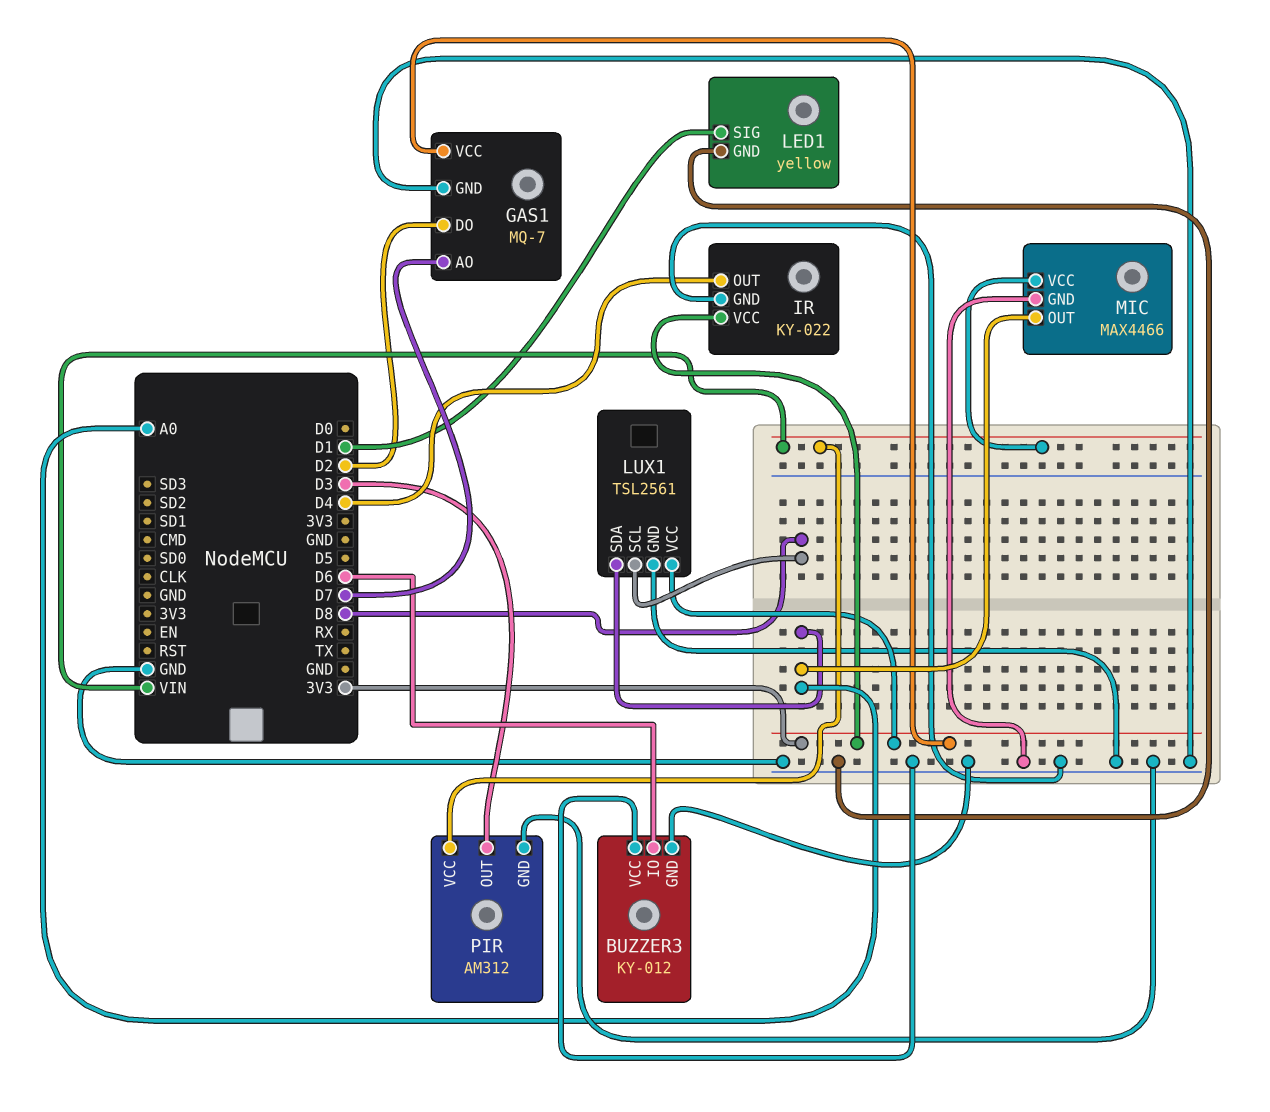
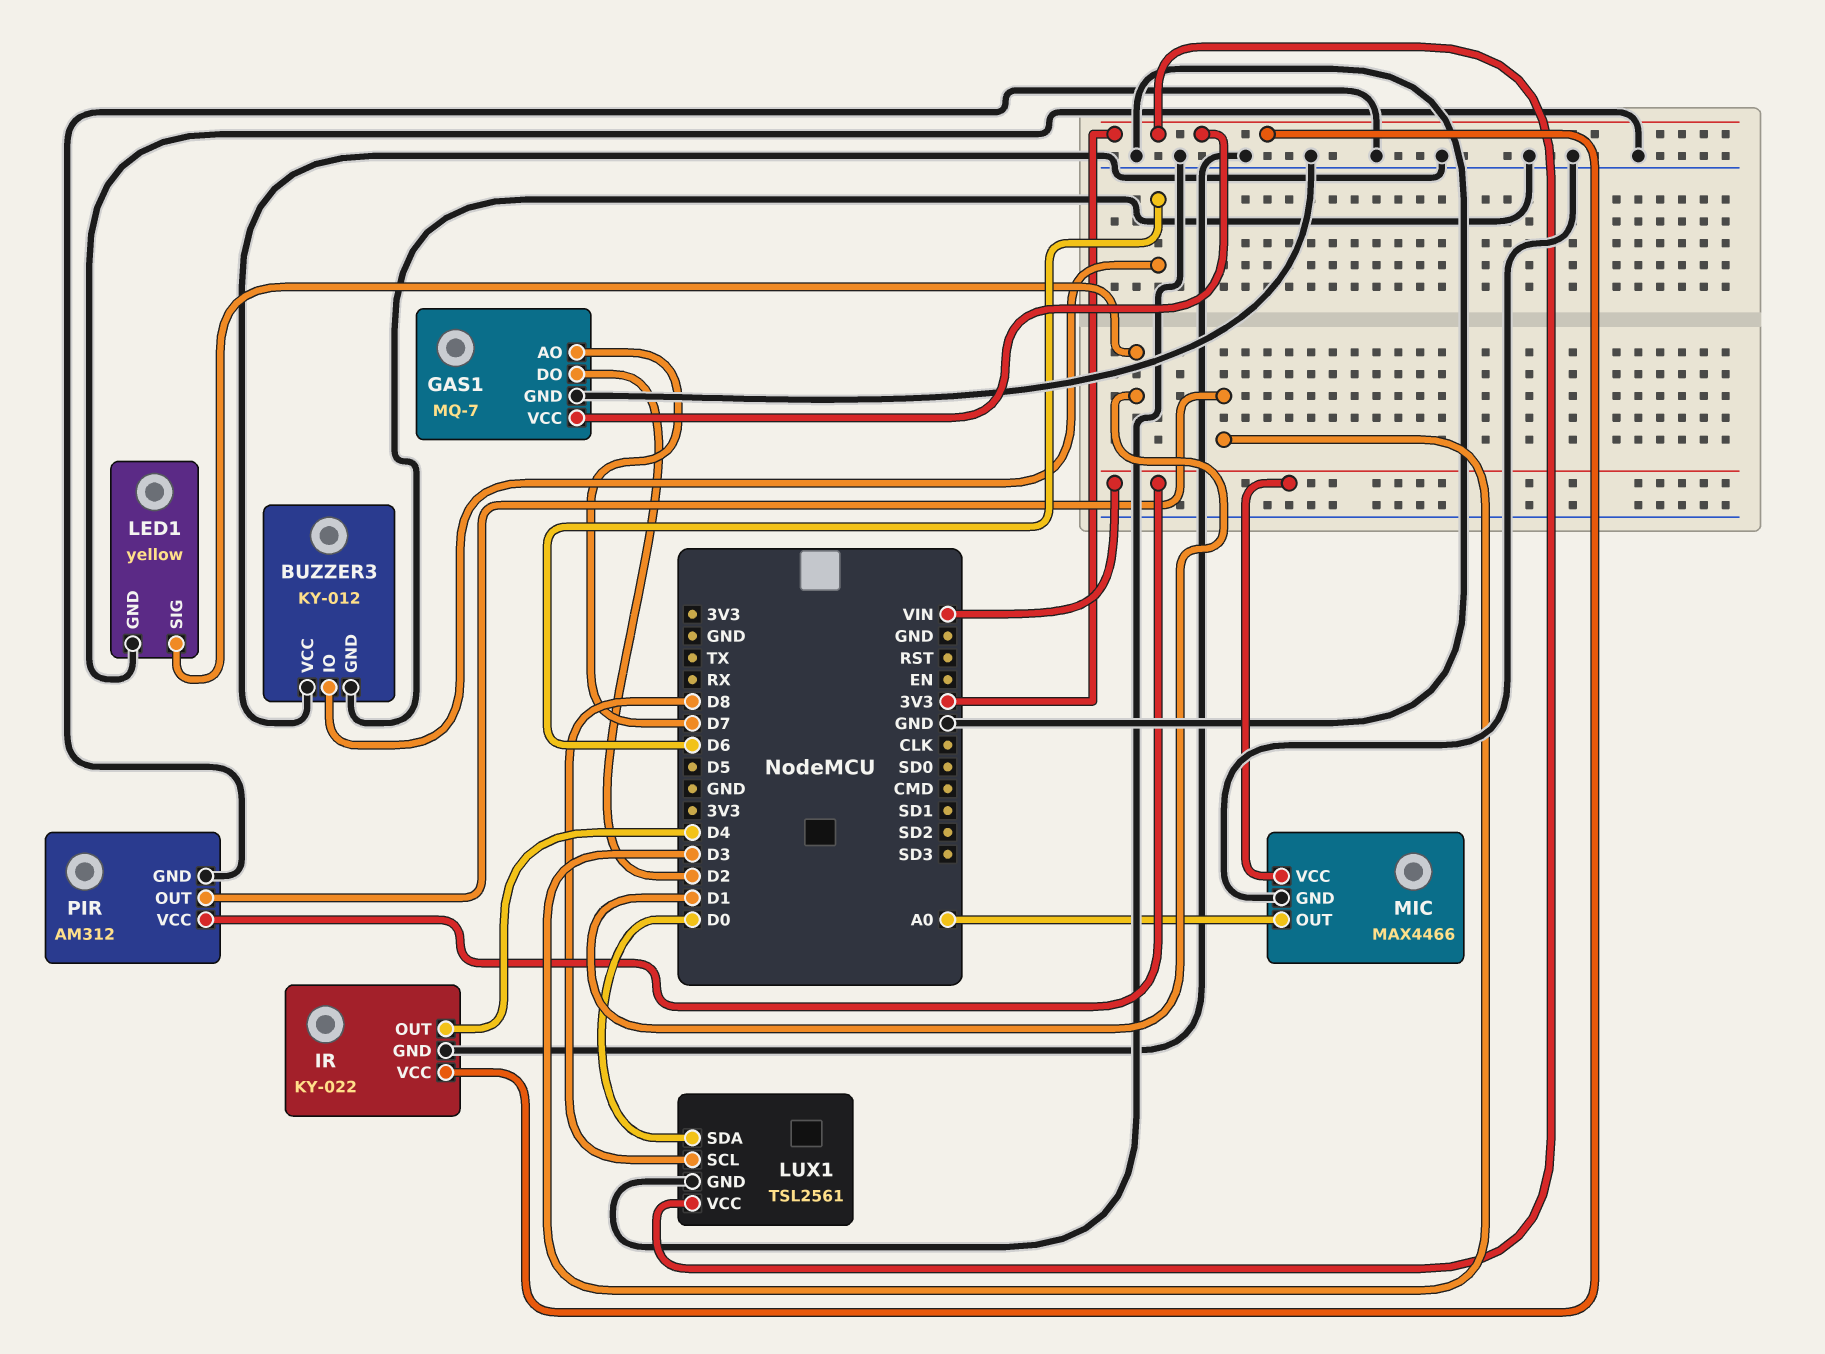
LUX1 pin SDA: A0 -> D0

